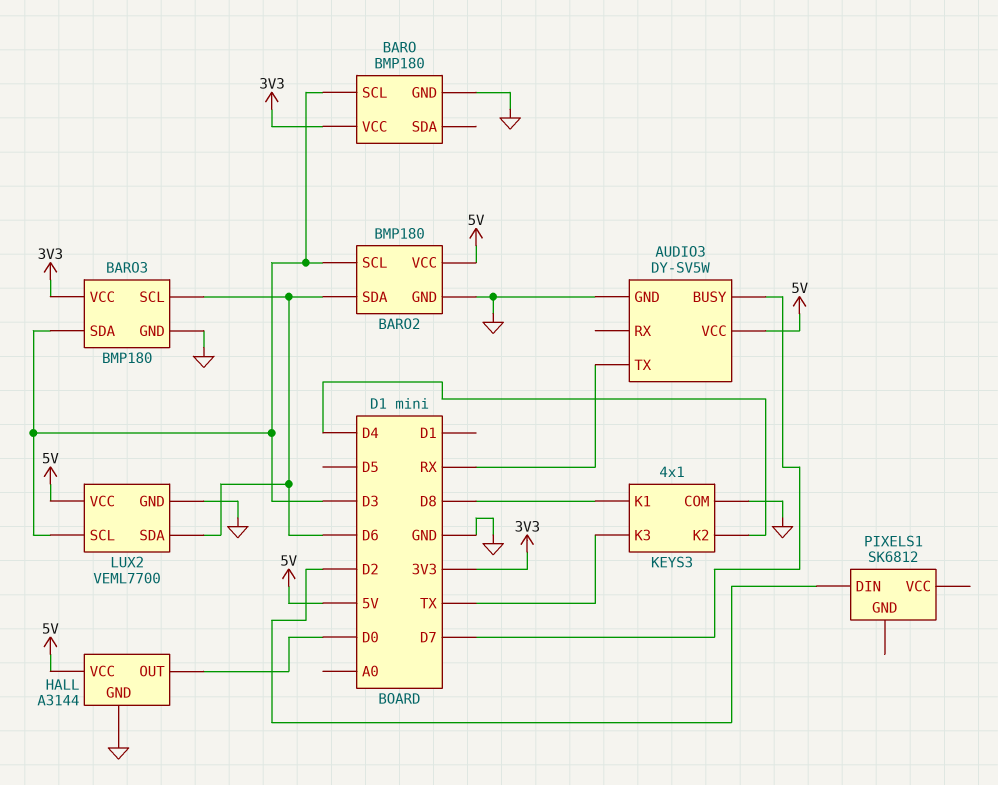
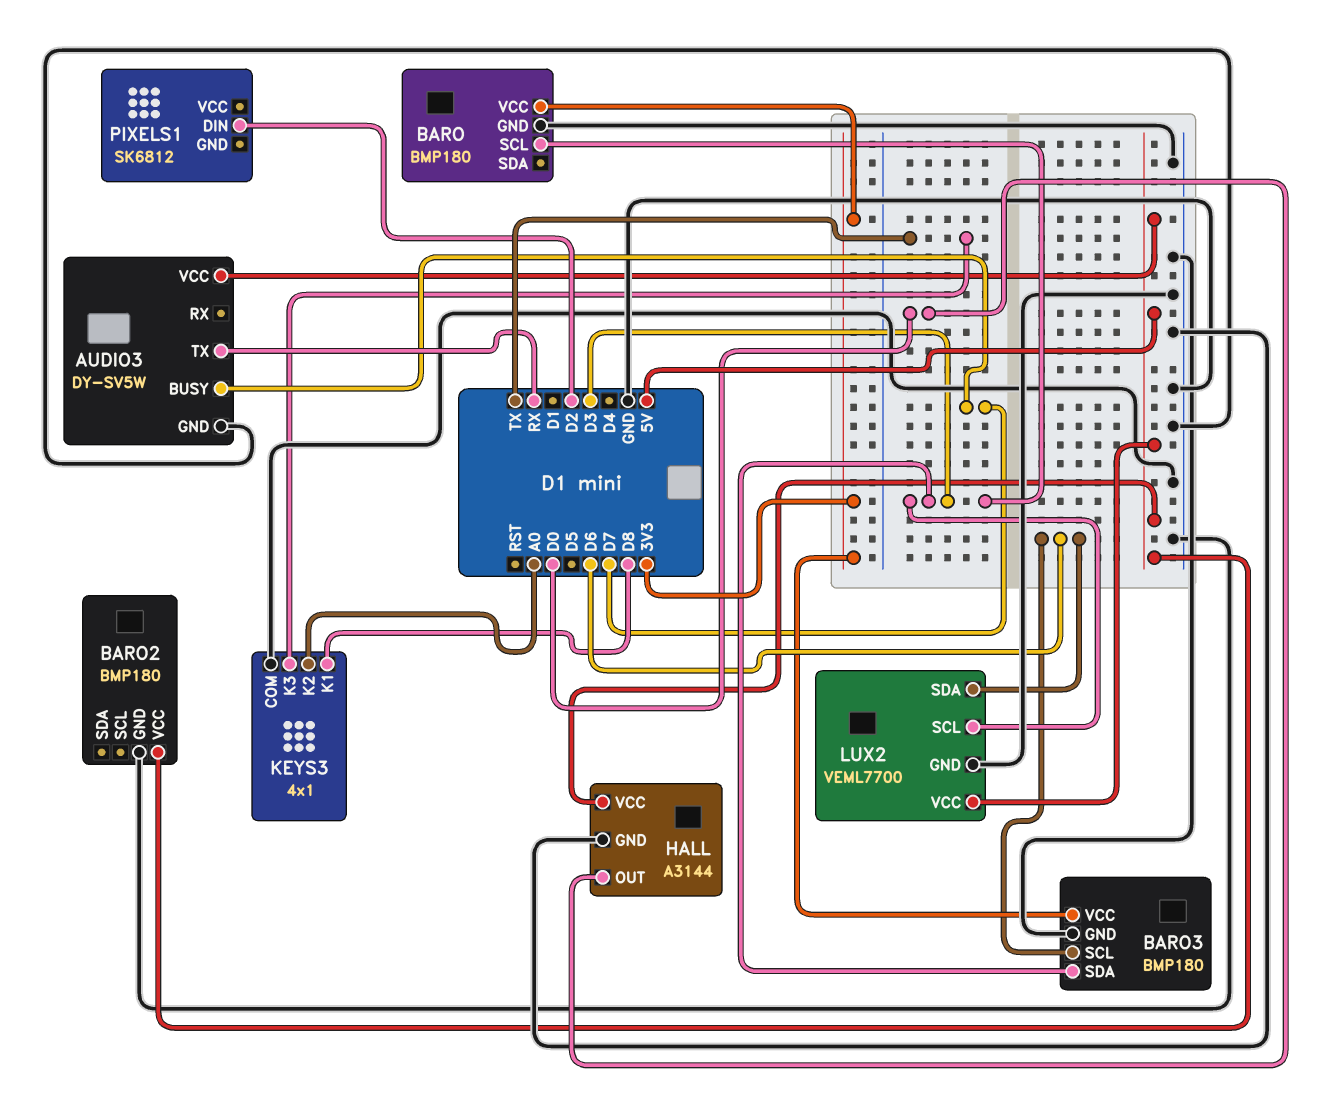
BARO2 pin SCL: D3 -> none
BARO2 pin SDA: D6 -> none
KEYS3 pin K2: D4 -> A0

